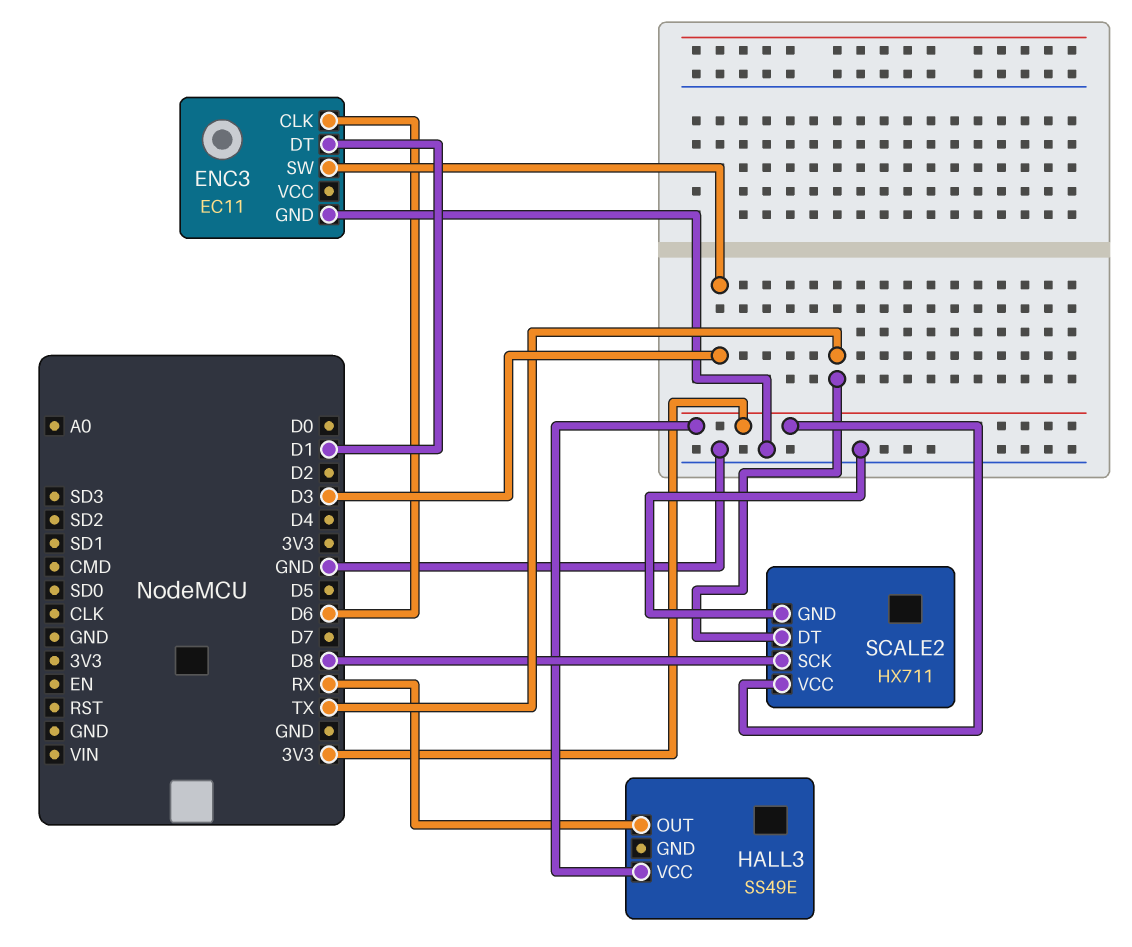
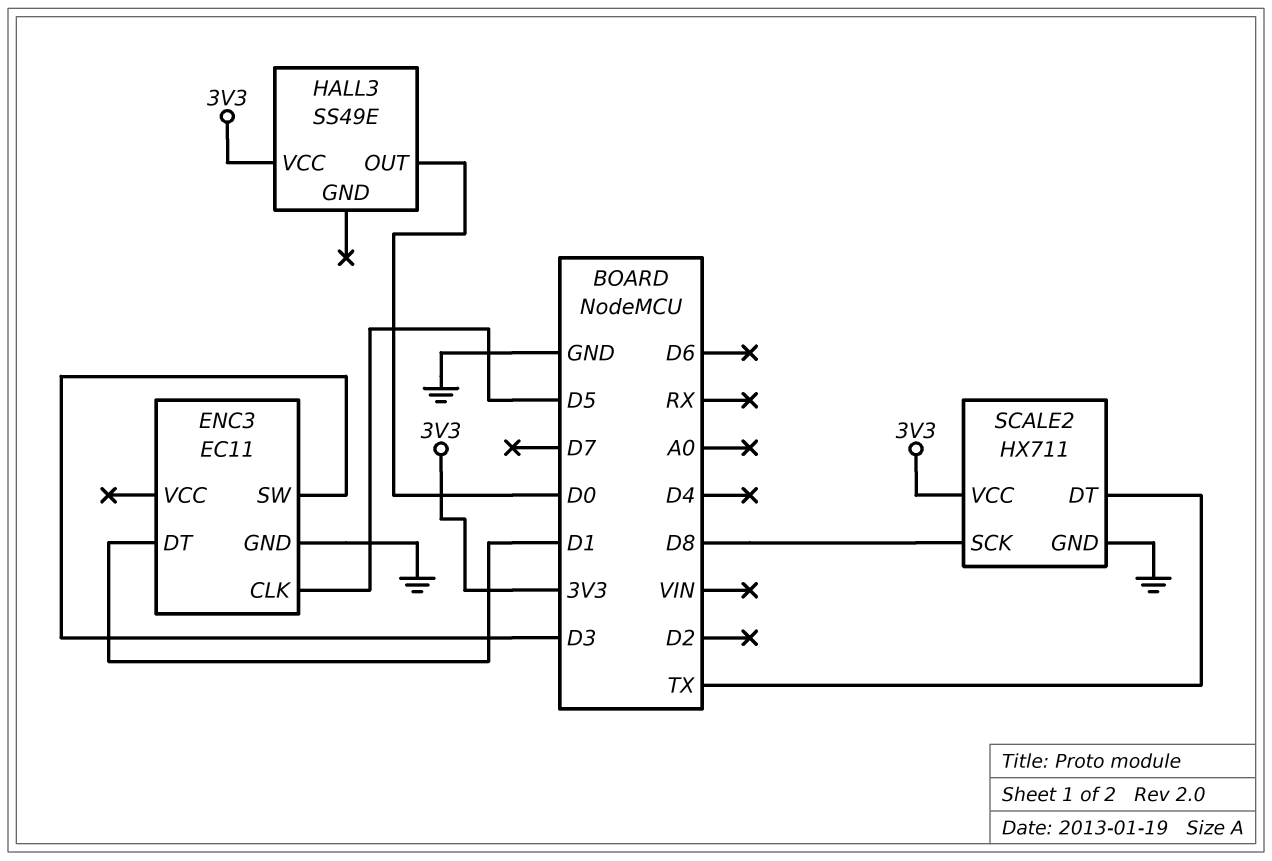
ENC3 pin CLK: D6 -> D5
HALL3 pin OUT: RX -> D0

